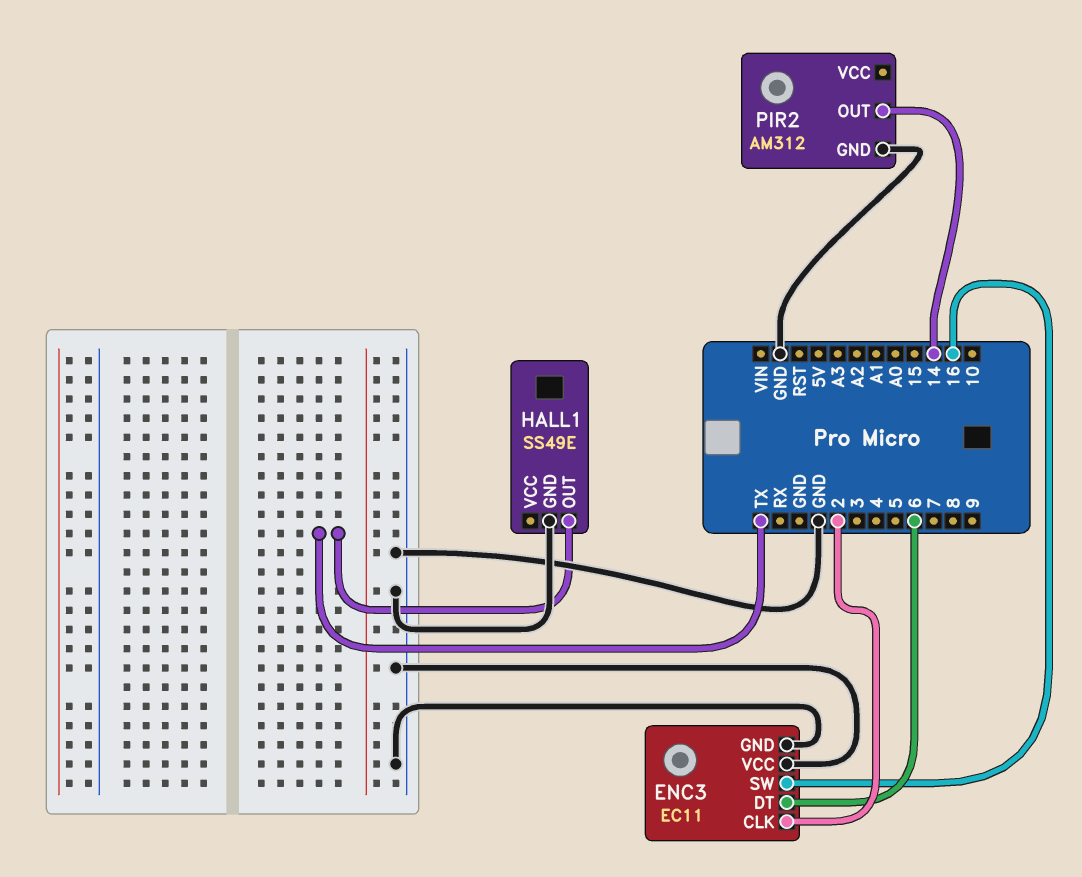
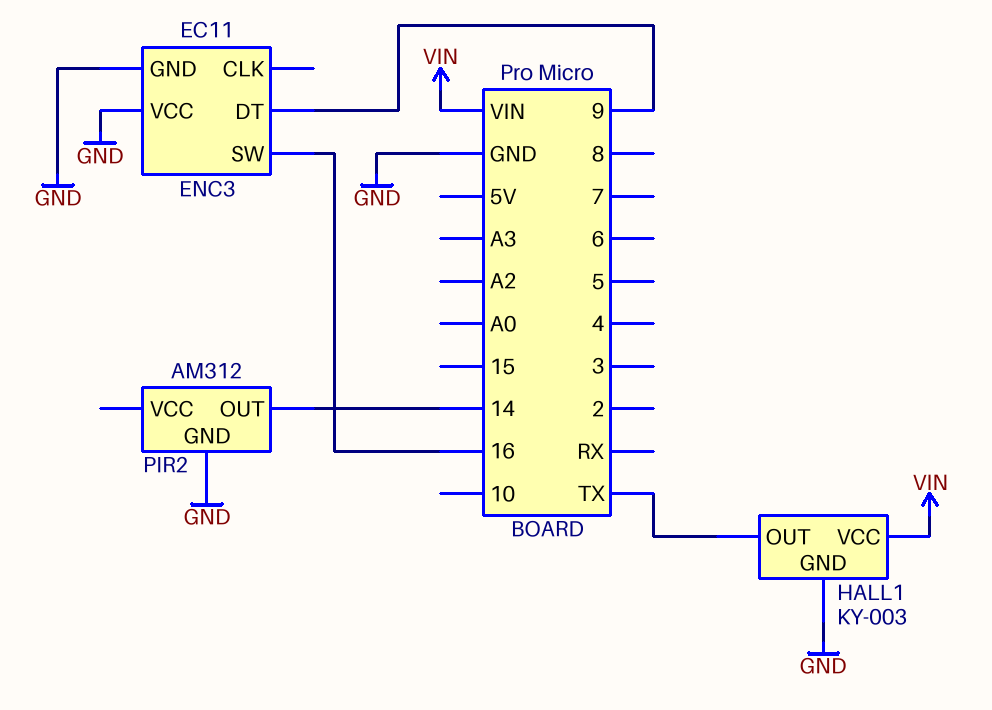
ENC3 pin CLK: 2 -> none
ENC3 pin DT: 6 -> 9
HALL1: SS49E -> KY-003
HALL1 pin VCC: none -> VIN

